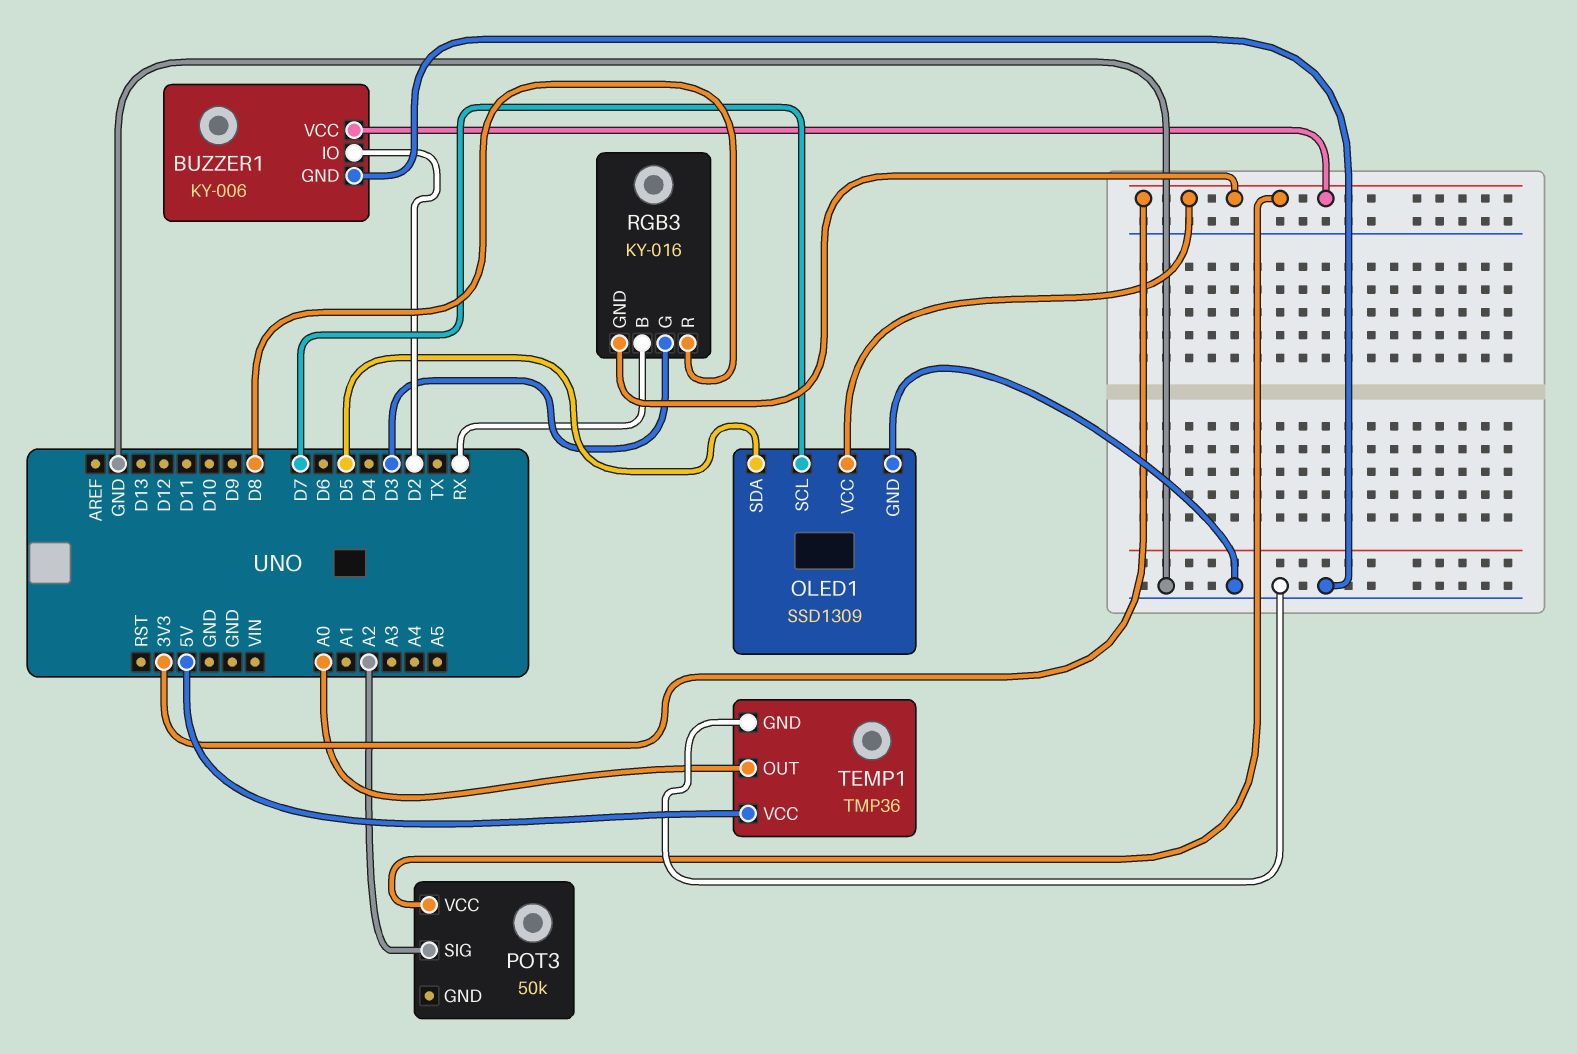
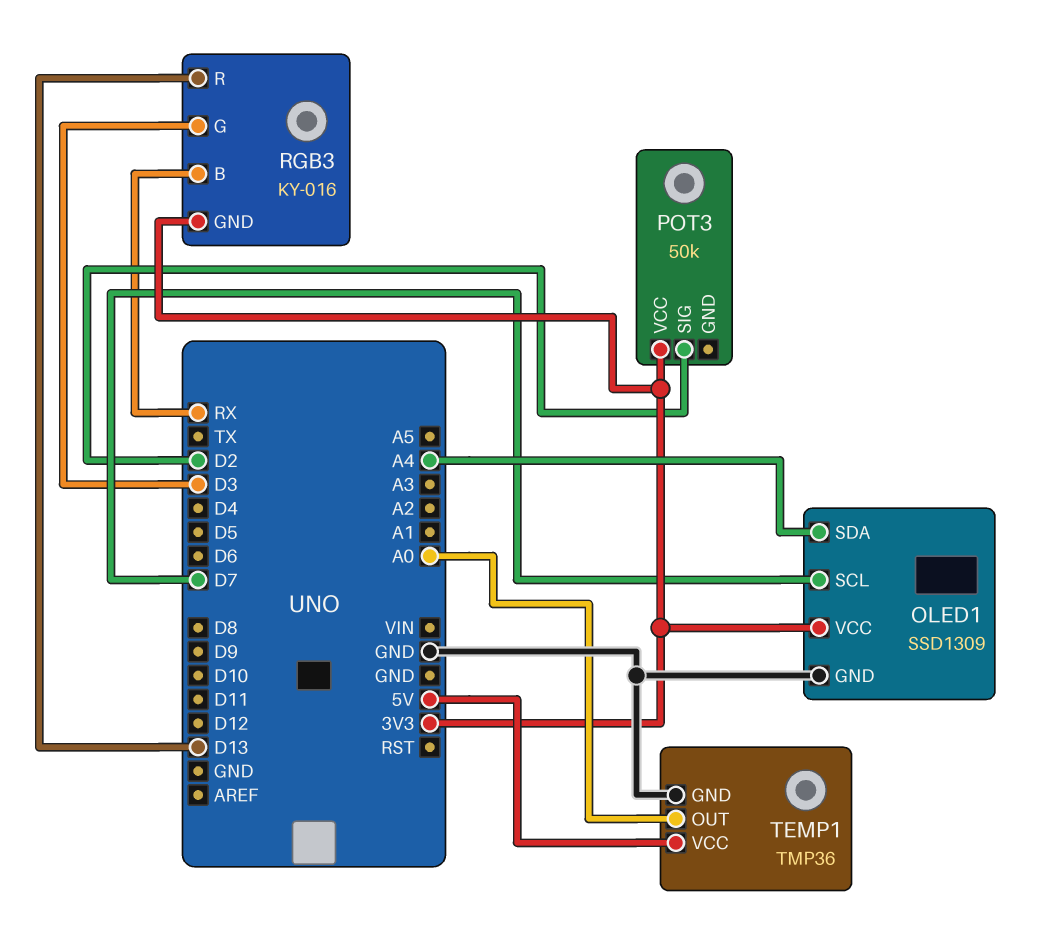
BUZZER1: KY-006 -> none
BUZZER1 pin GND: GND -> none
BUZZER1 pin IO: D2 -> none
BUZZER1 pin VCC: 3V3 -> none
OLED1 pin SDA: D5 -> A4
POT3 pin SIG: A2 -> D2
RGB3 pin R: D8 -> D13

